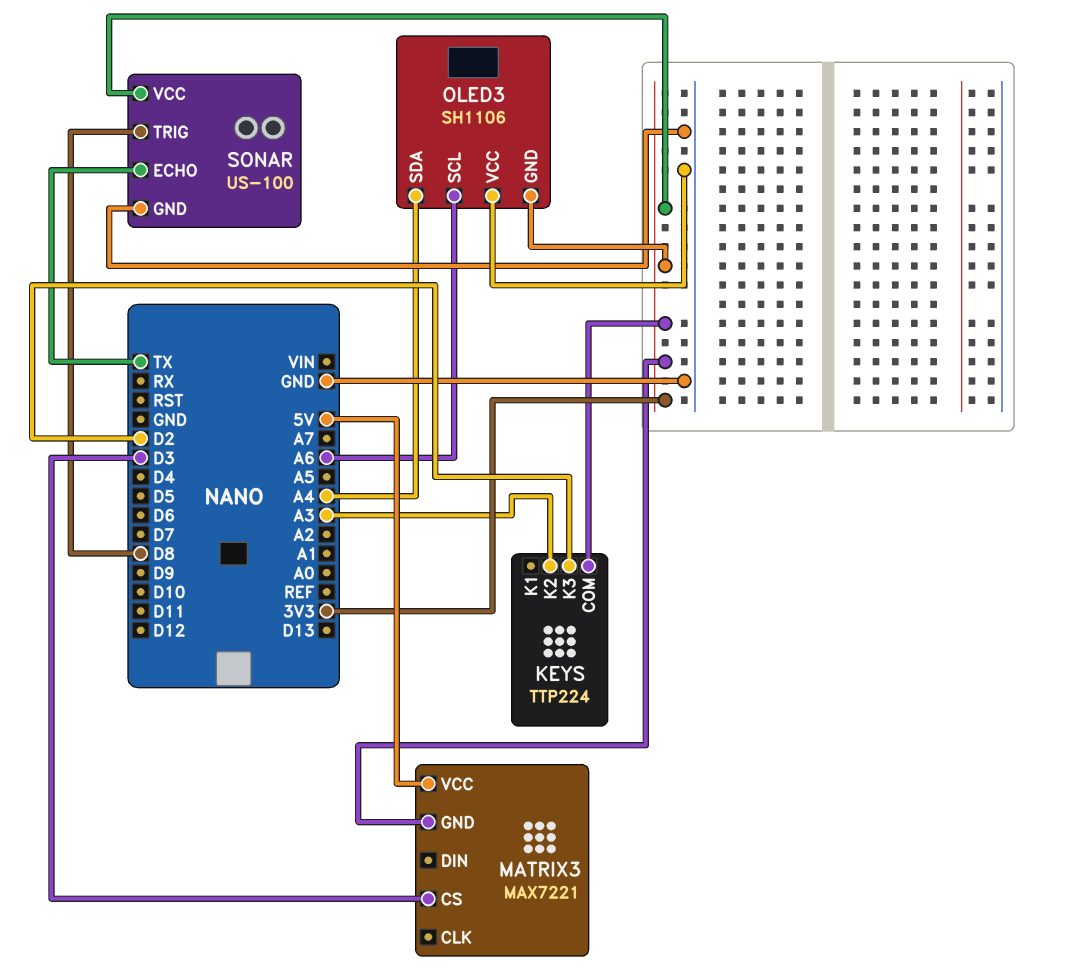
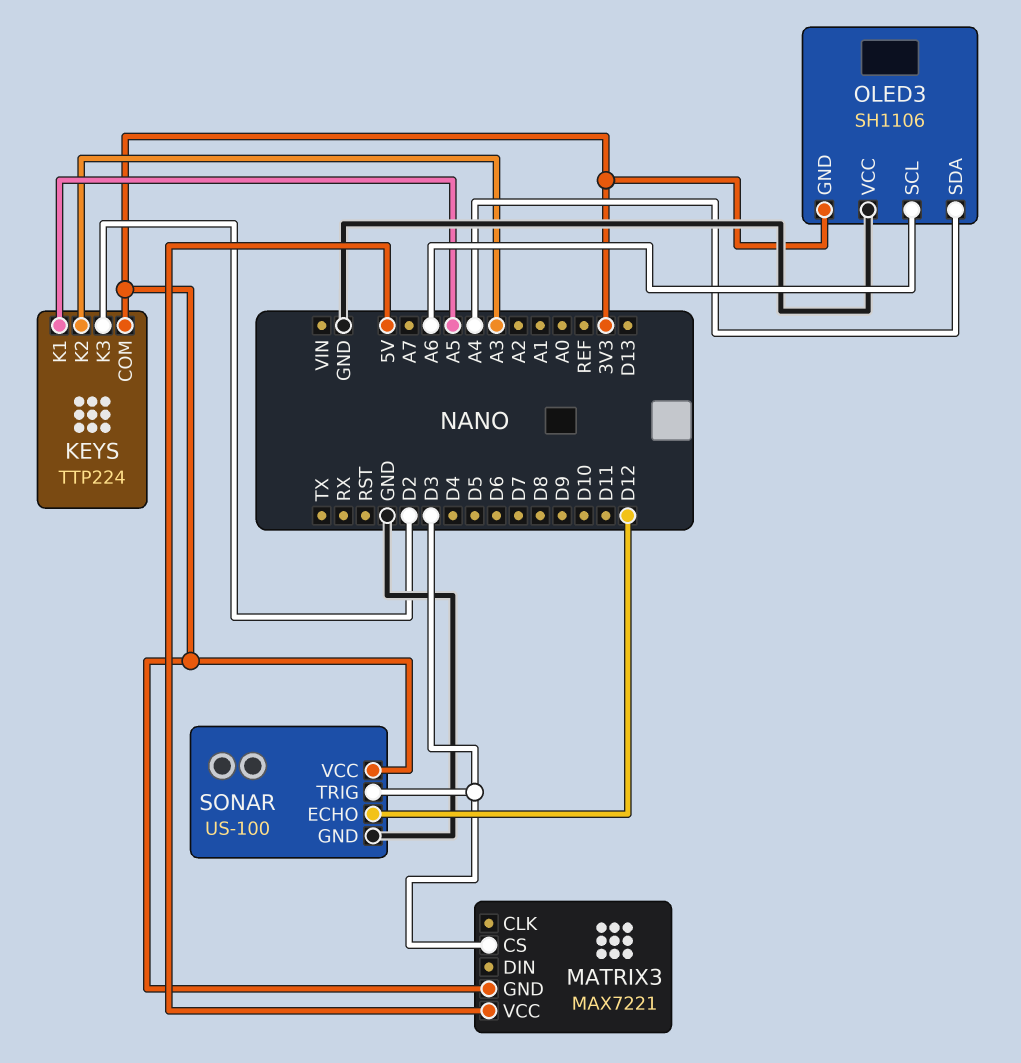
KEYS pin K1: none -> A5
SONAR pin ECHO: TX -> D12
SONAR pin TRIG: D8 -> D3

